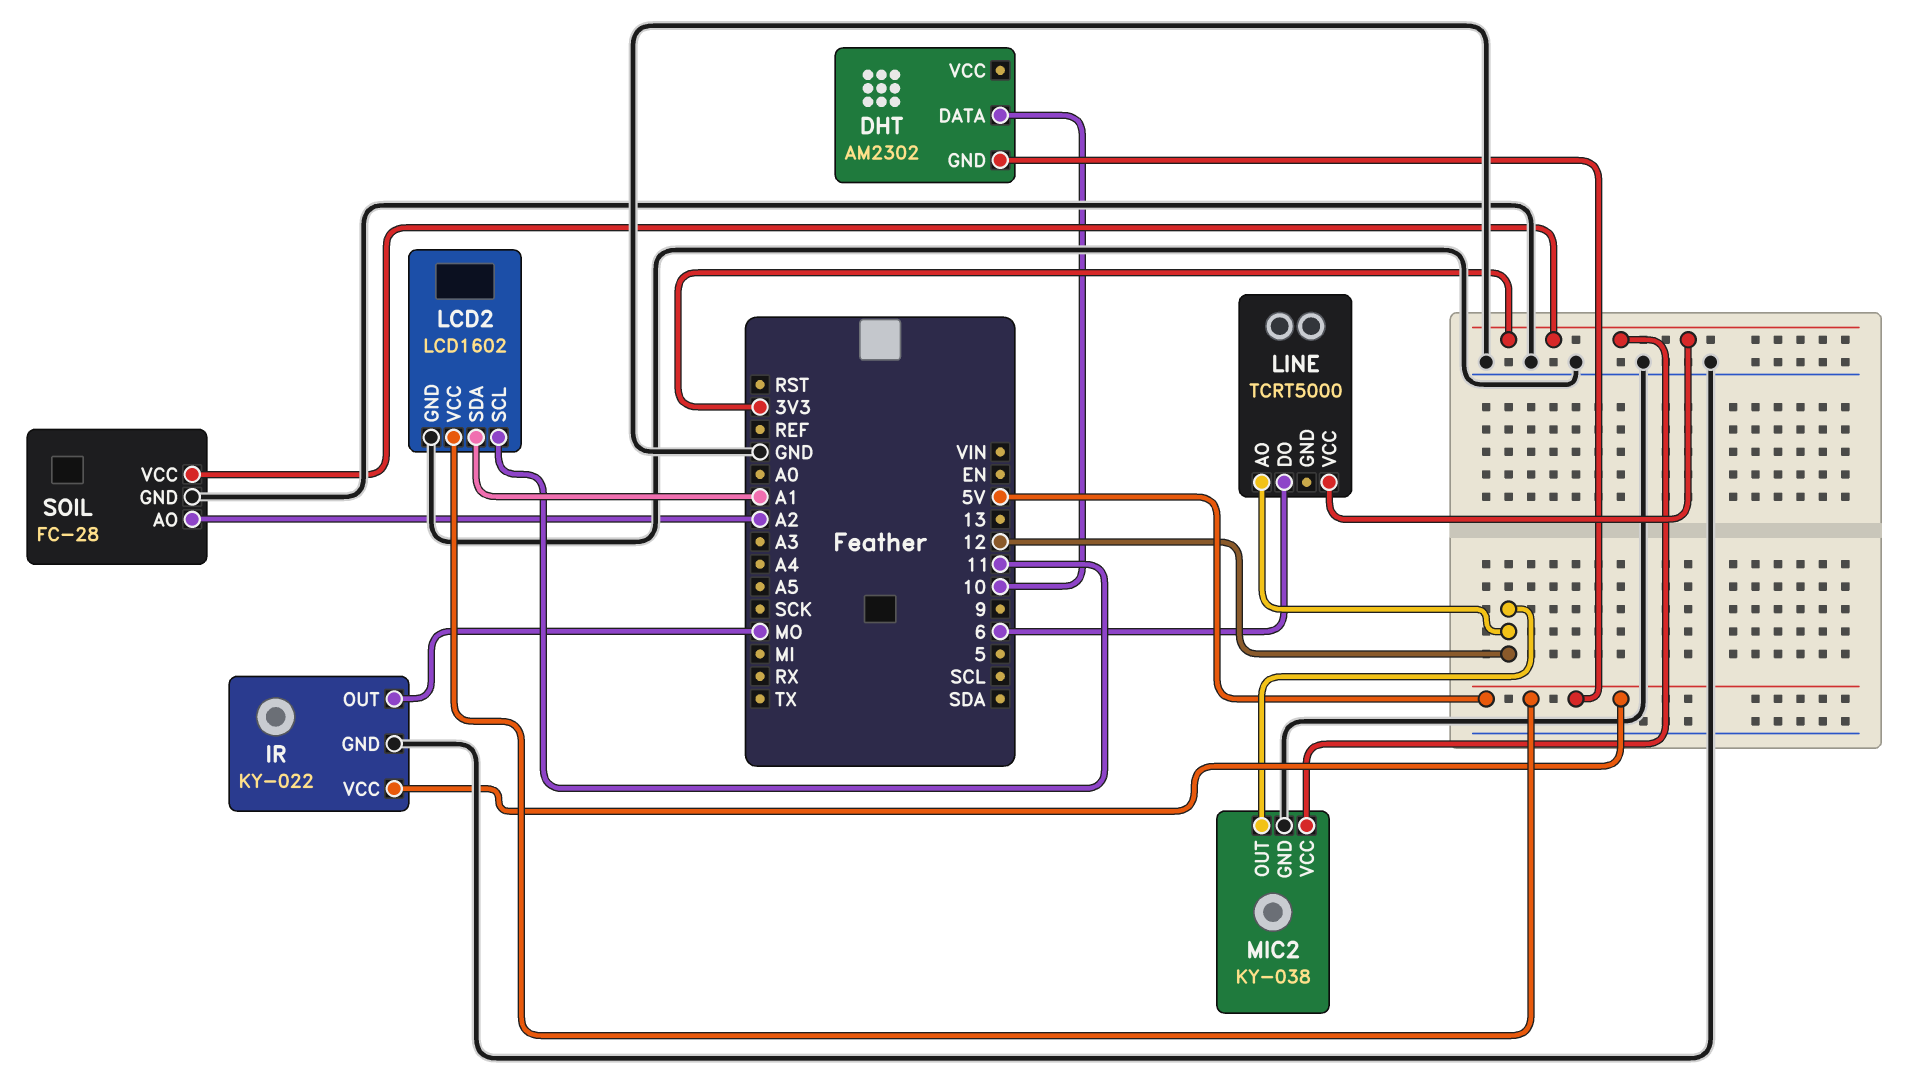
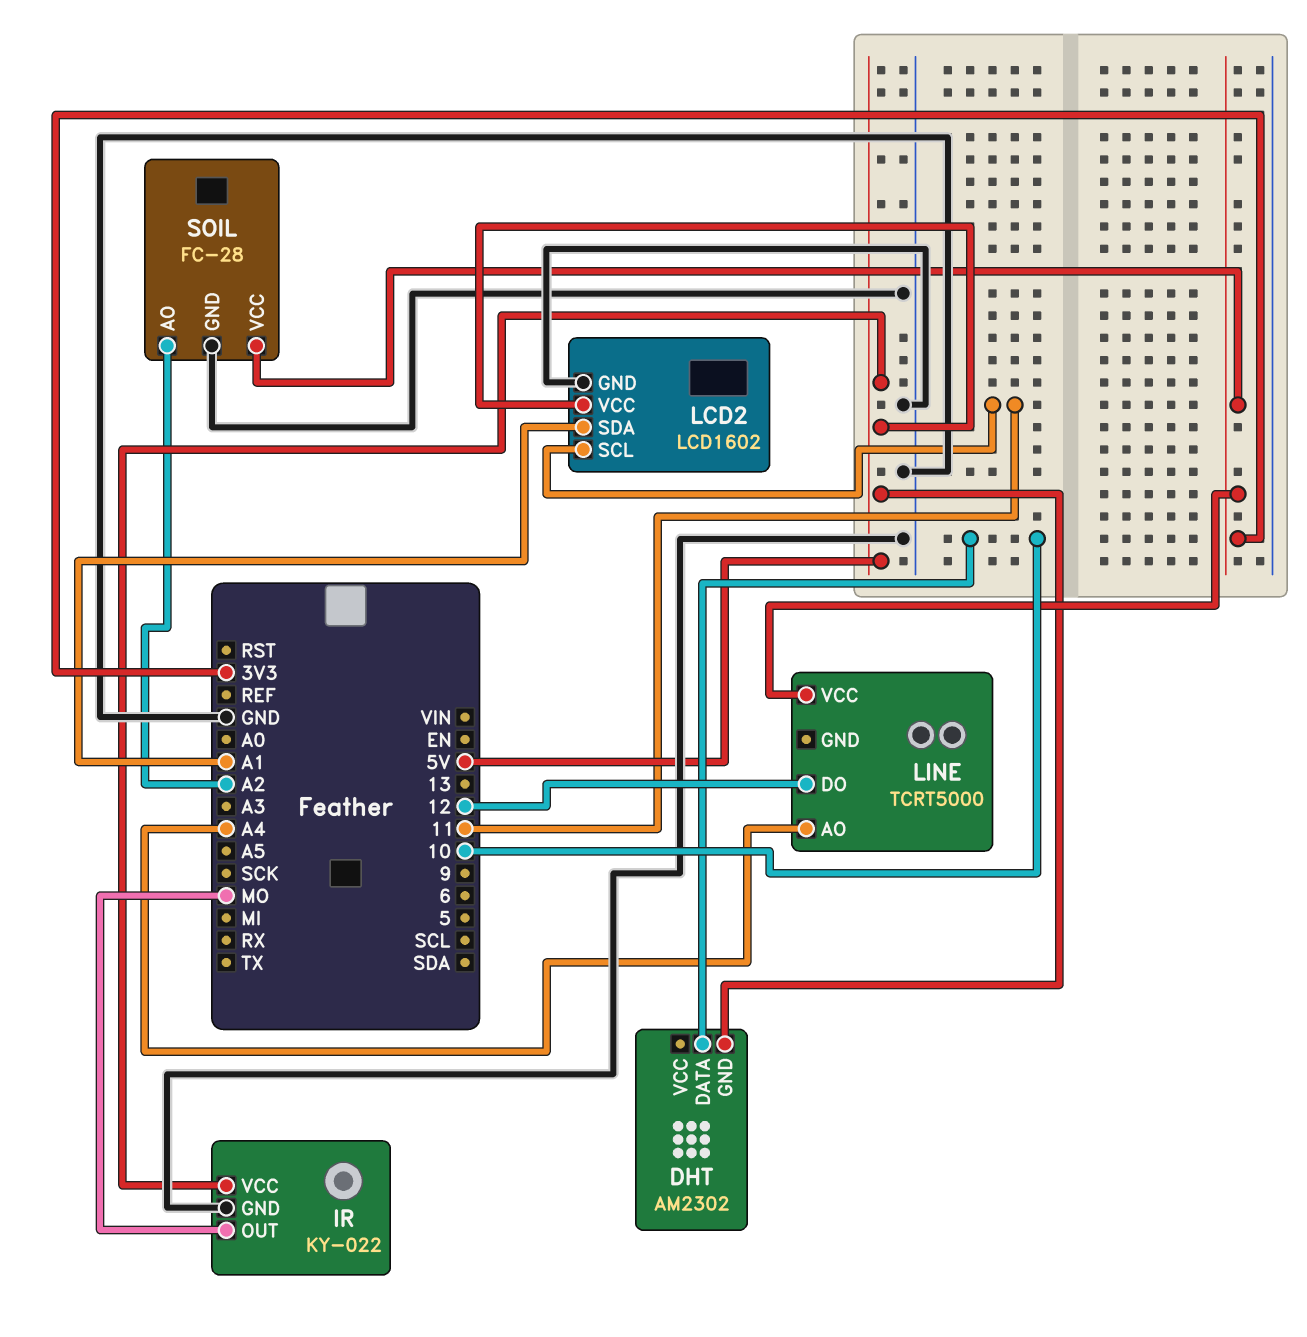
LINE pin AO: 12 -> A4
LINE pin DO: 6 -> 12
MIC2: KY-038 -> none
MIC2 pin GND: GND -> none
MIC2 pin OUT: 12 -> none
MIC2 pin VCC: 3V3 -> none

